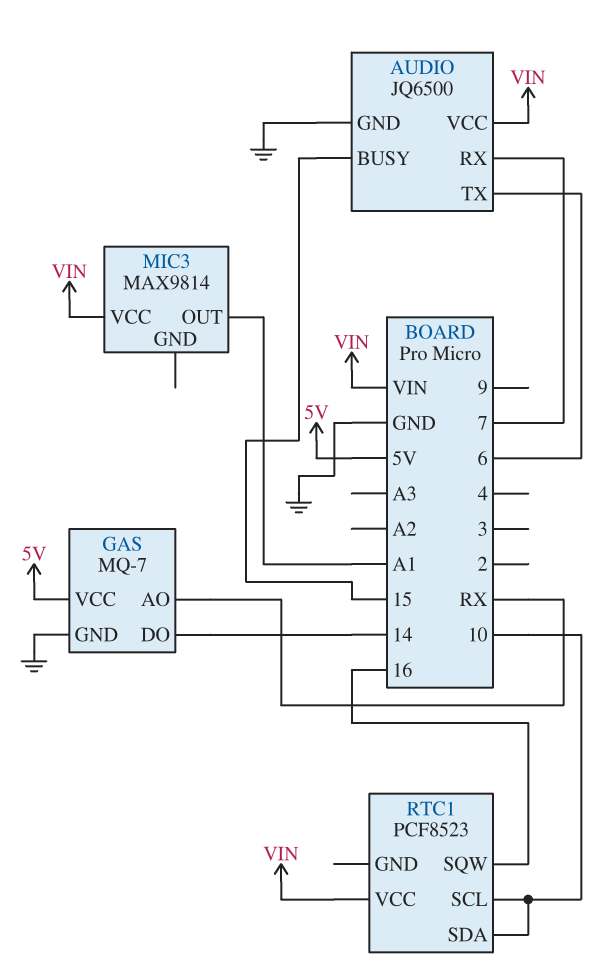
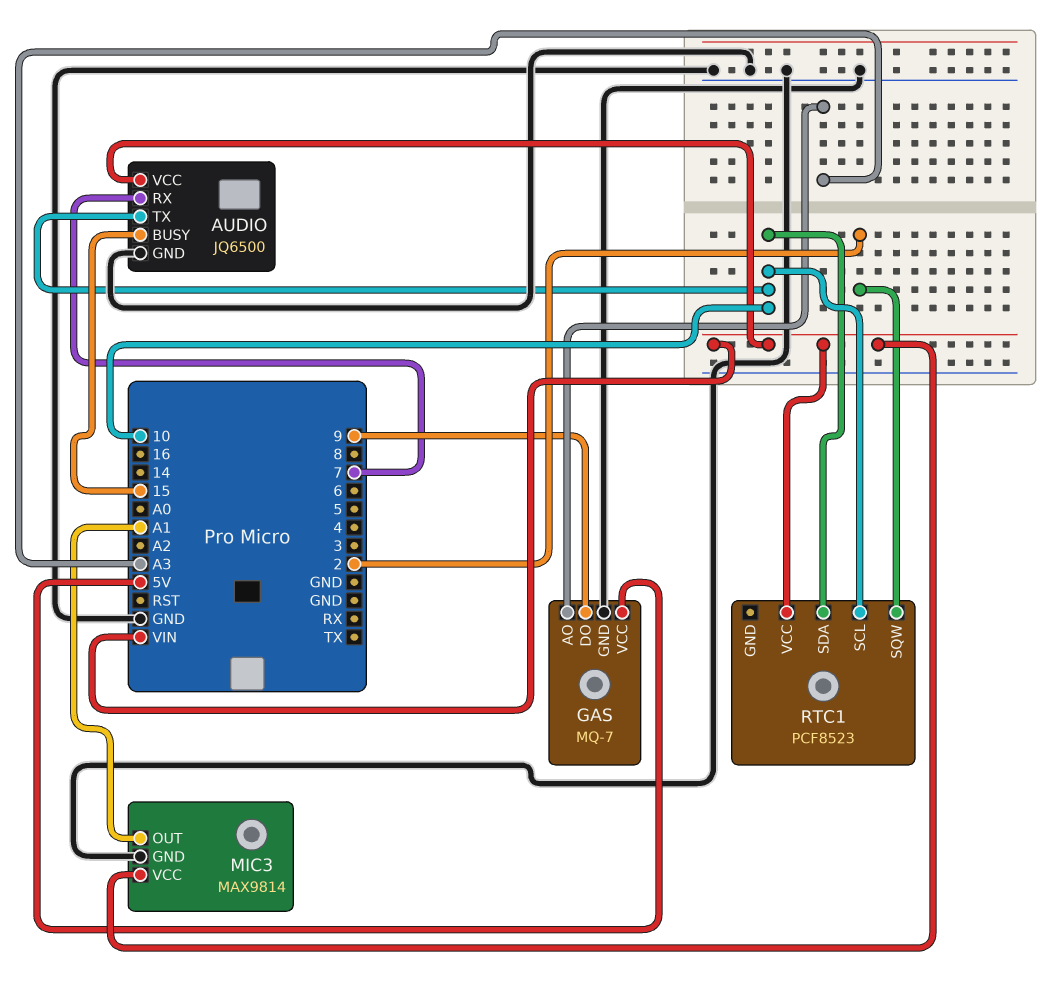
AUDIO pin TX: 6 -> 10
GAS pin AO: RX -> A3
GAS pin DO: 14 -> 9
MIC3 pin GND: none -> GND
RTC1 pin SQW: 16 -> 2

